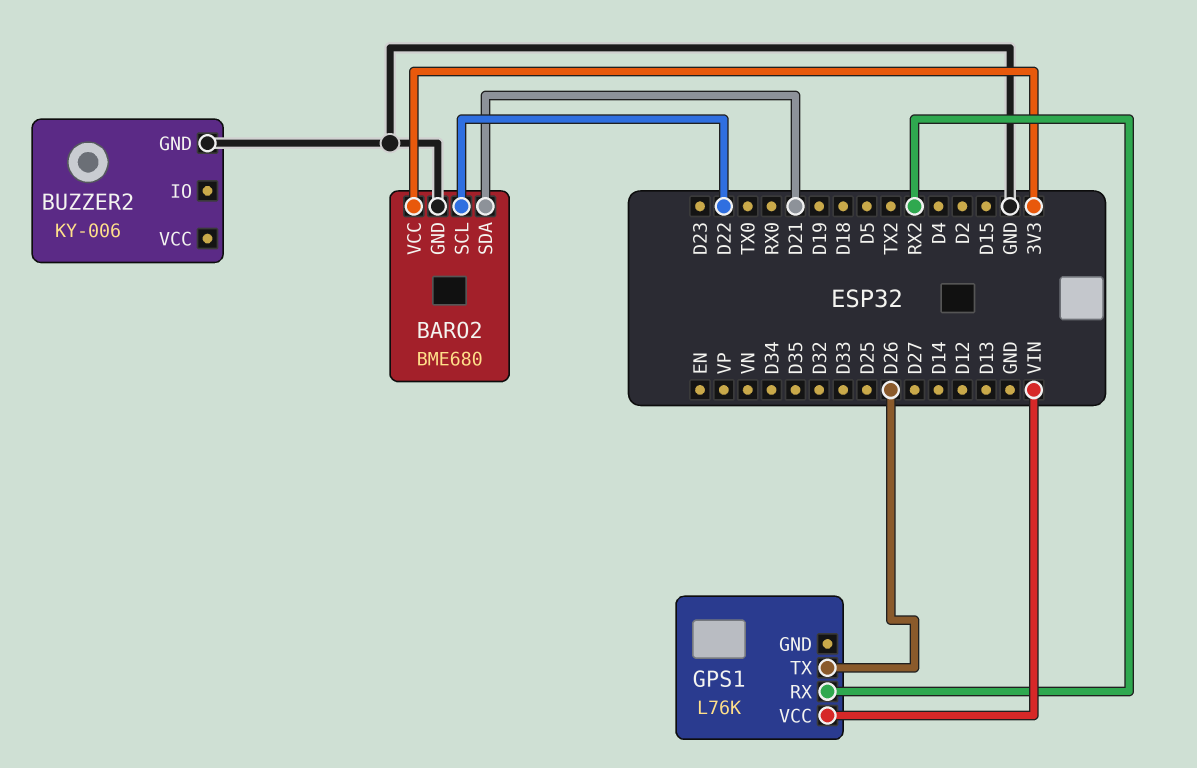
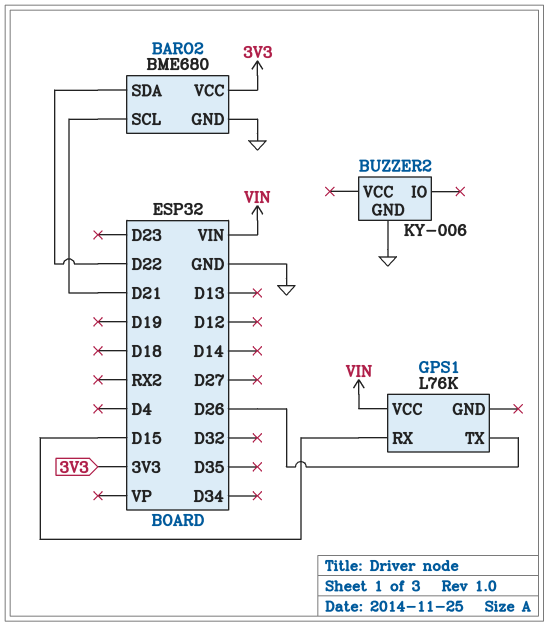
BARO2 pin SCL: D22 -> D21
BARO2 pin SDA: D21 -> D22
GPS1 pin RX: RX2 -> D15

